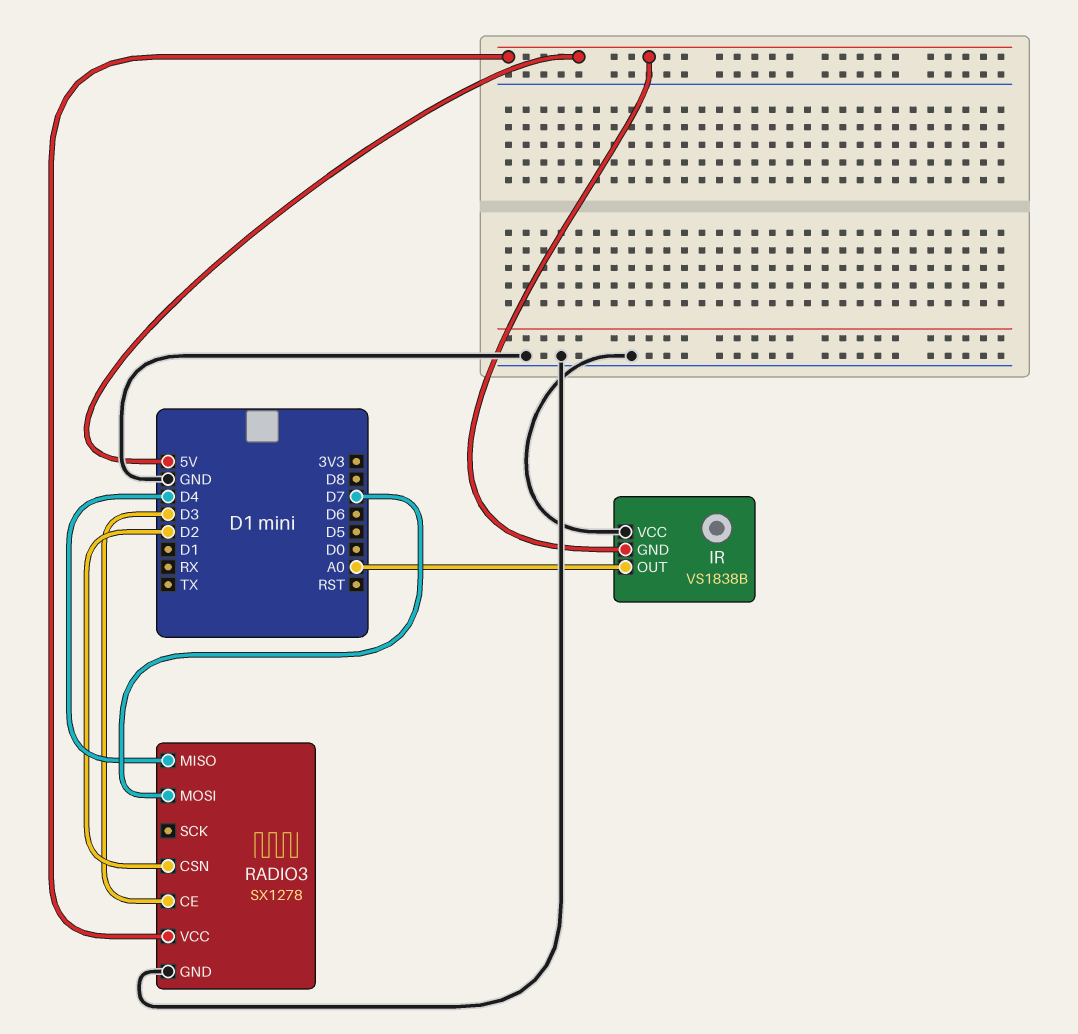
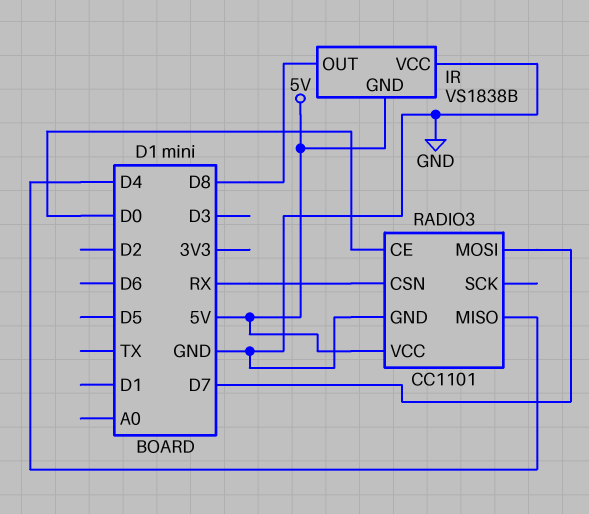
IR pin OUT: A0 -> D8
RADIO3: SX1278 -> CC1101
RADIO3 pin CE: D3 -> D0
RADIO3 pin CSN: D2 -> RX

